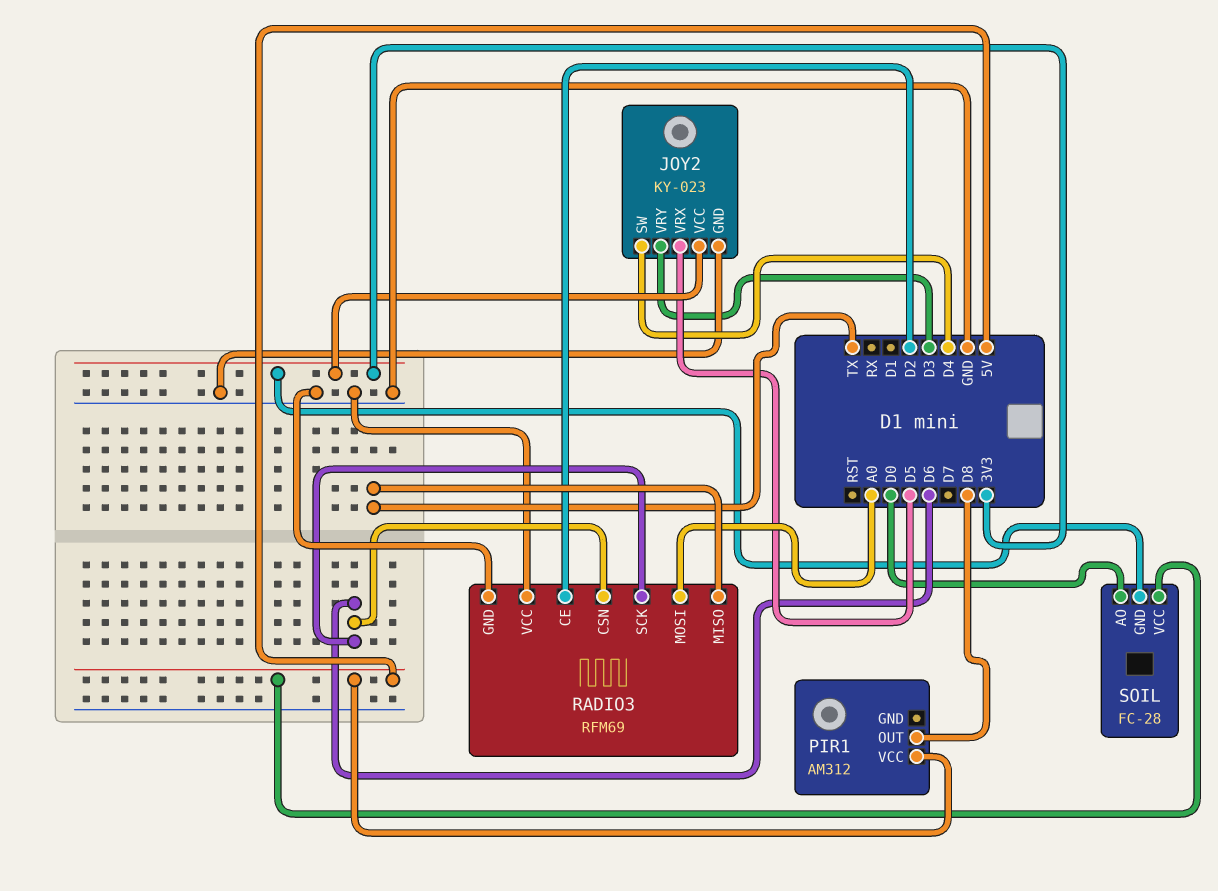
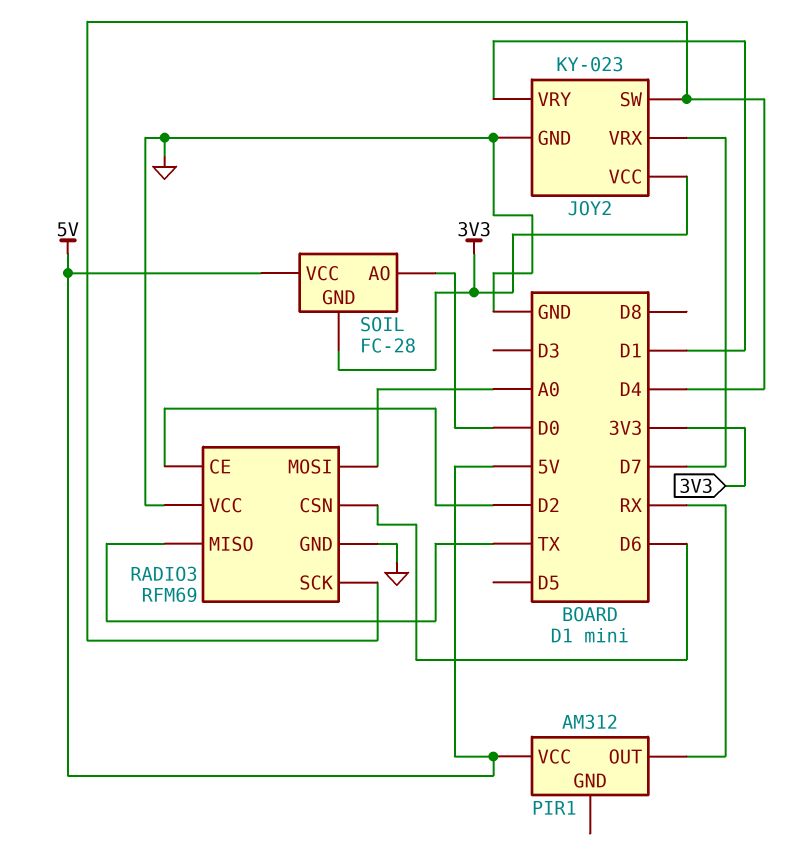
JOY2 pin VRX: D5 -> D7
JOY2 pin VRY: D3 -> D1
PIR1 pin OUT: D8 -> RX
RADIO3 pin SCK: D6 -> D4

